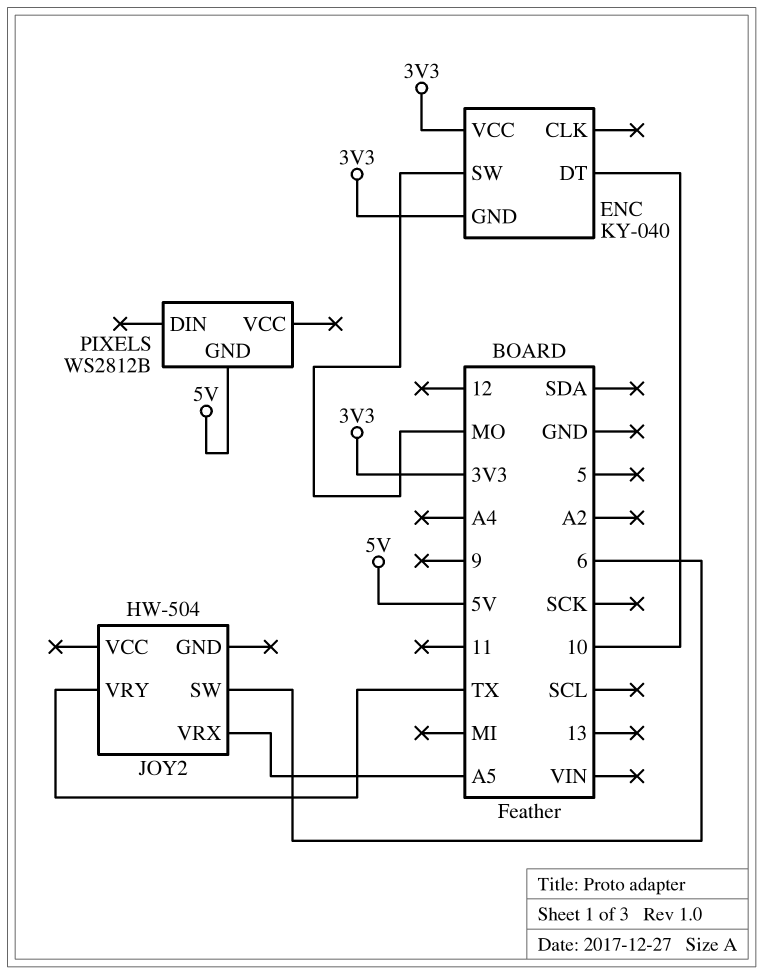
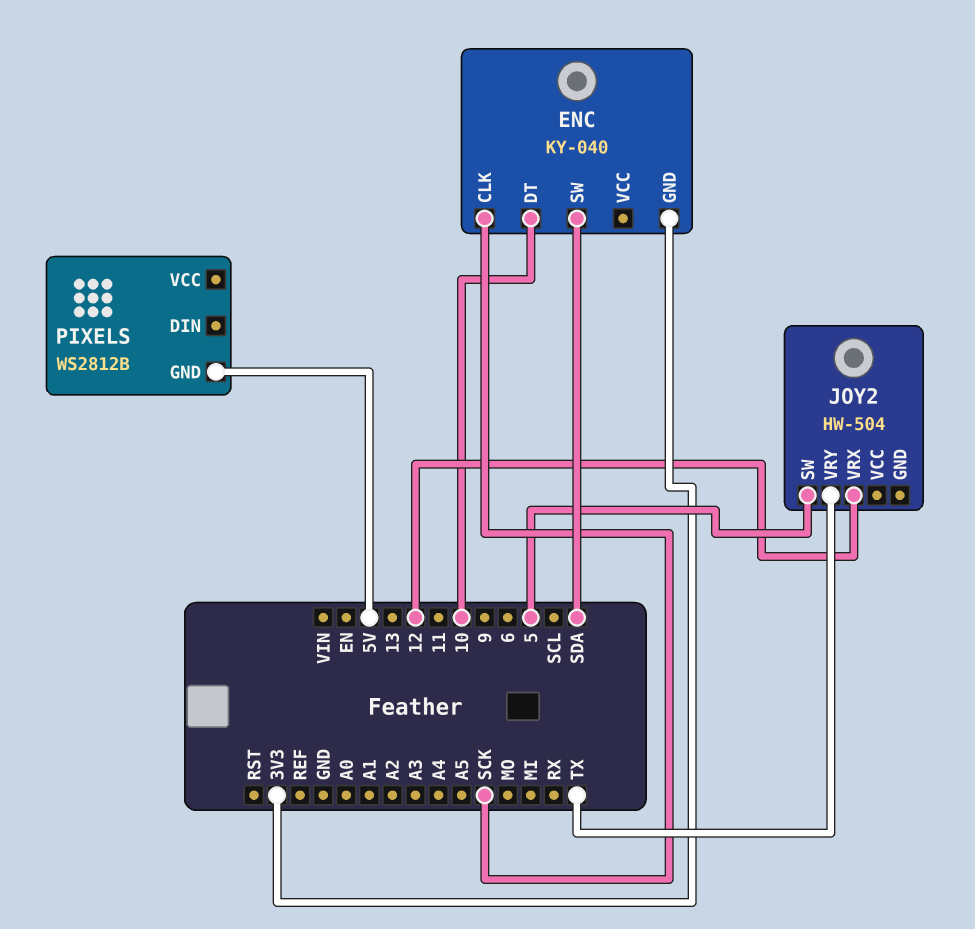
ENC pin CLK: none -> SCK
ENC pin SW: MO -> SDA
ENC pin VCC: 3V3 -> none
JOY2 pin SW: 6 -> 5
JOY2 pin VRX: A5 -> 12

